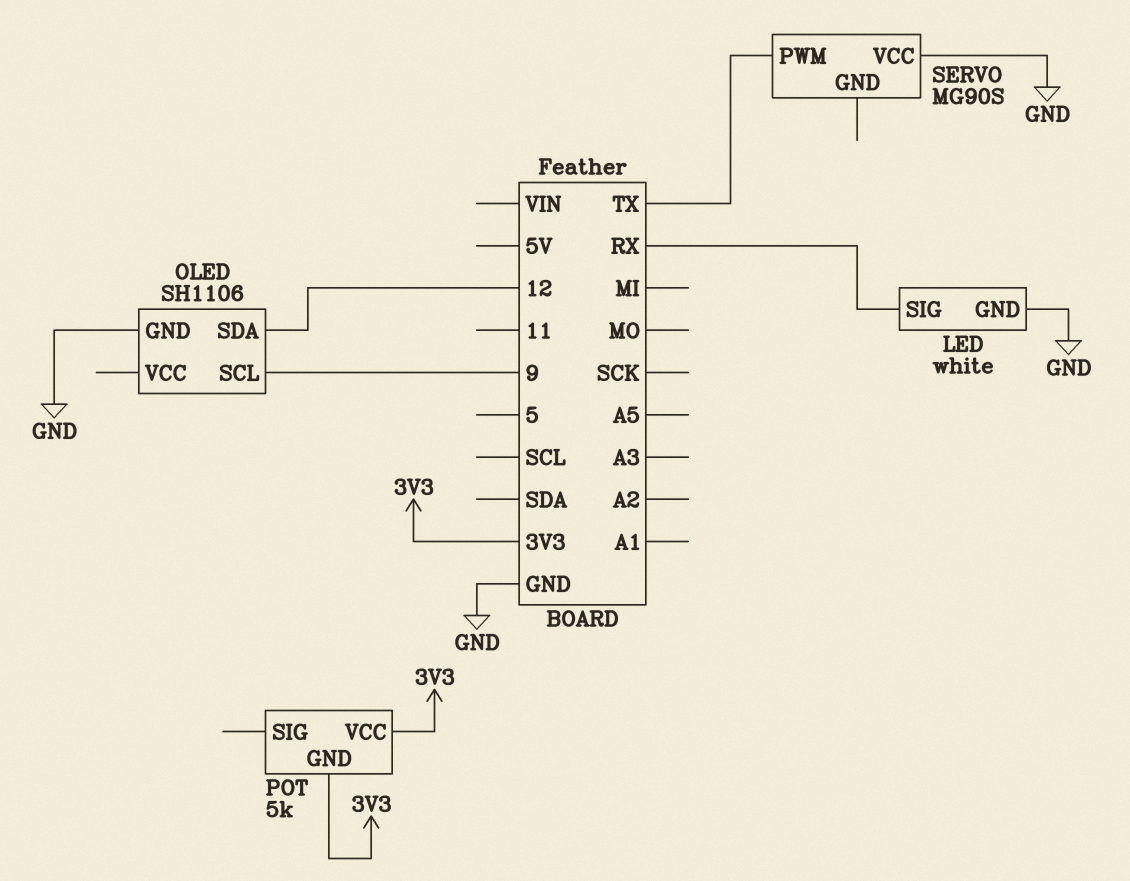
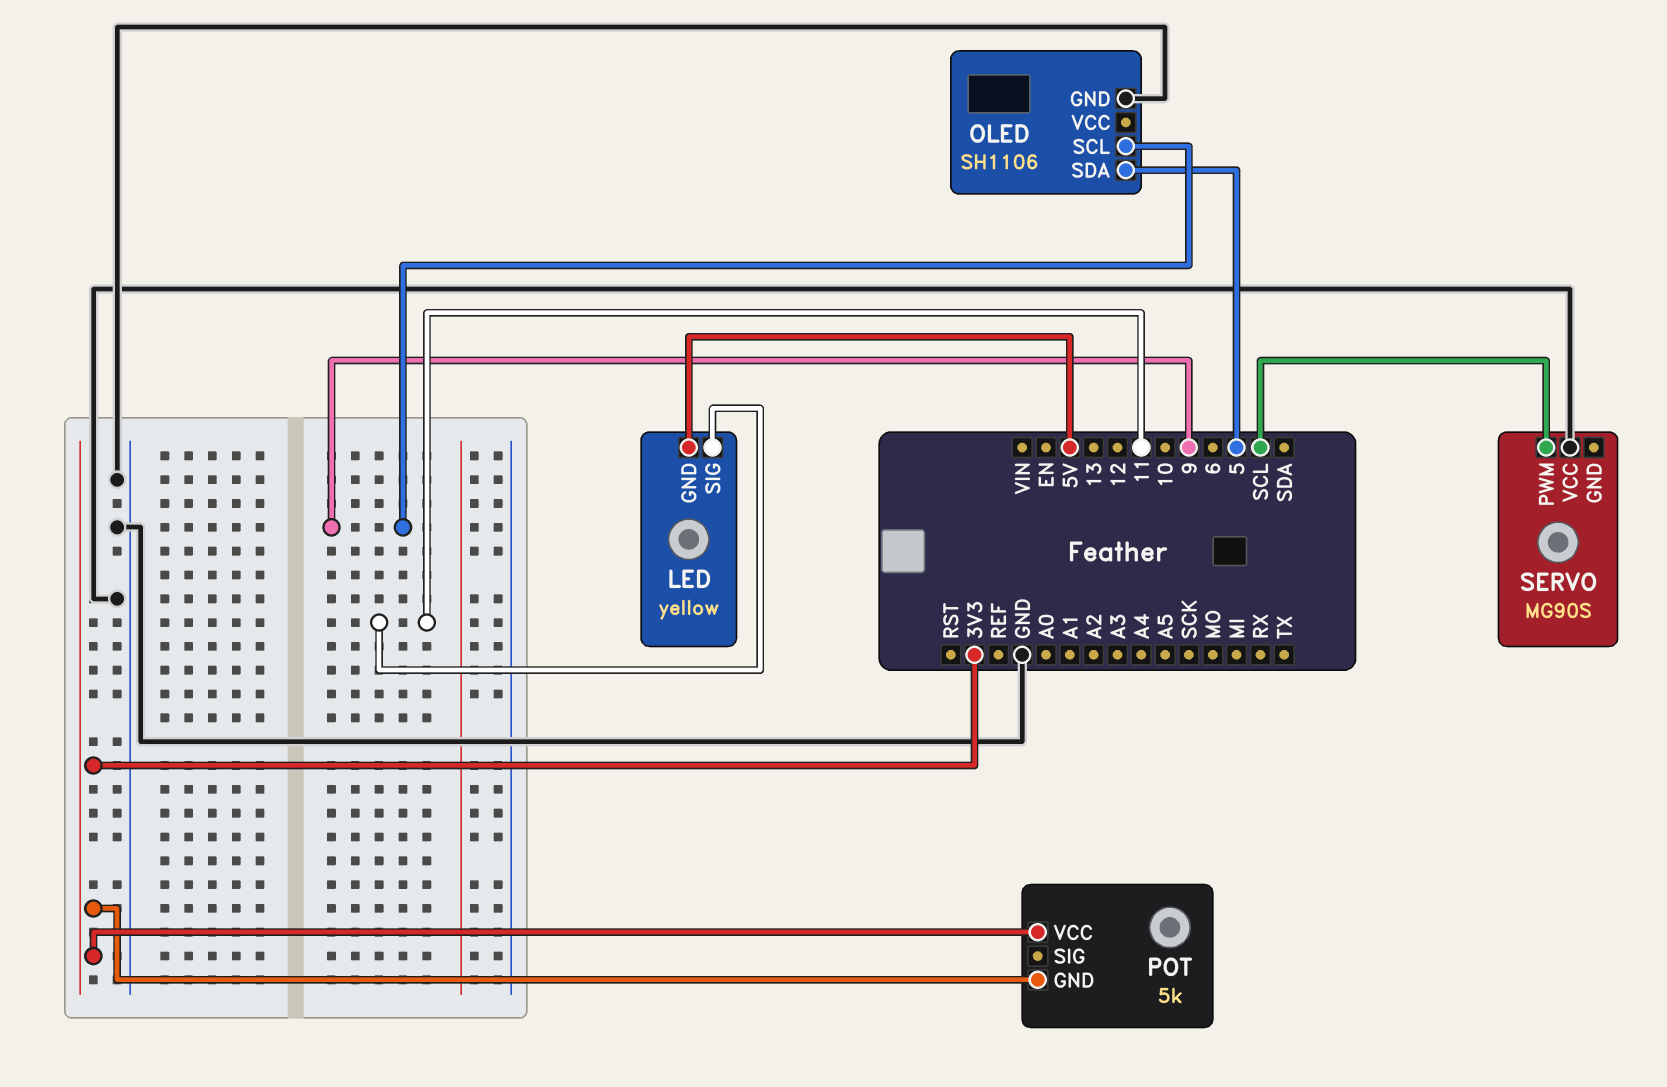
LED: white -> yellow
LED pin GND: GND -> 5V
LED pin SIG: RX -> 11
OLED pin SDA: 12 -> 5
SERVO pin PWM: TX -> SCL

